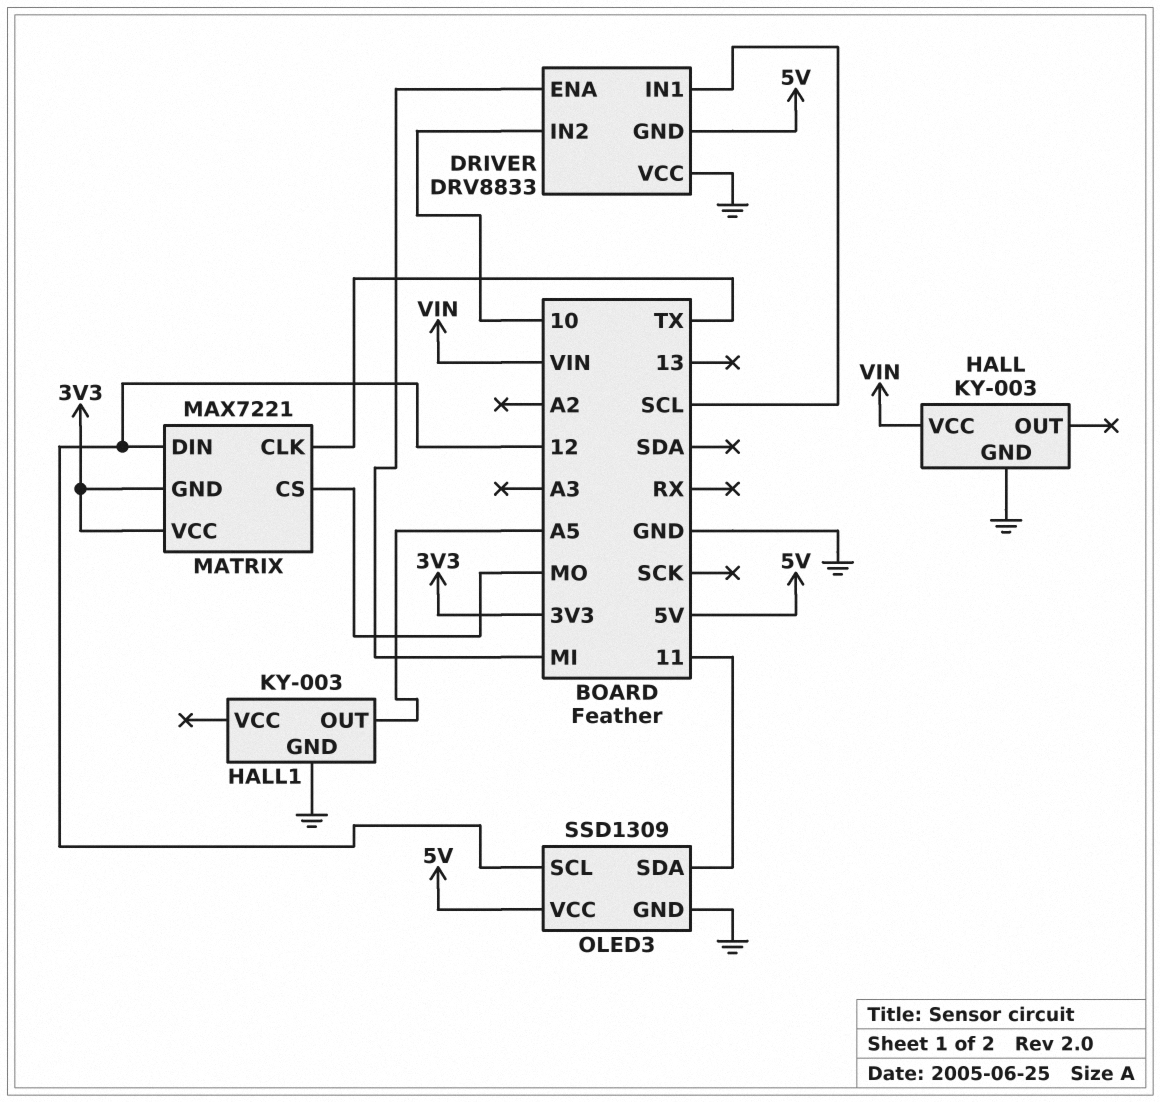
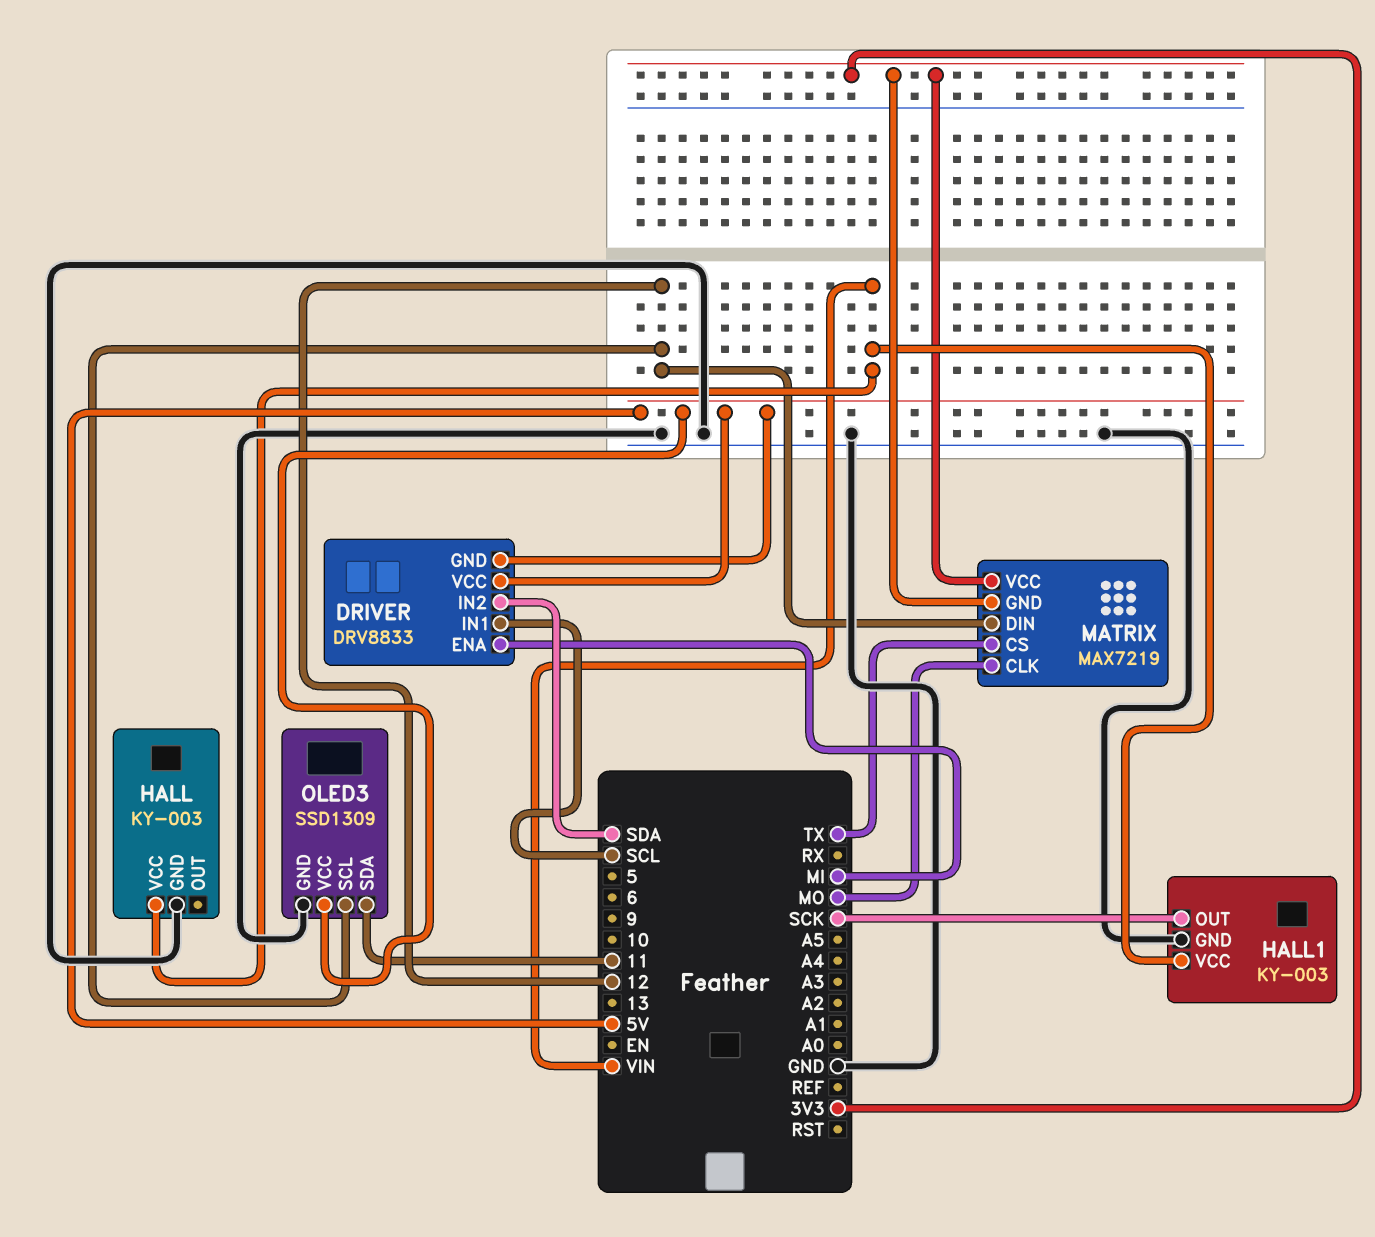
DRIVER pin IN2: 10 -> SDA
DRIVER pin VCC: GND -> 5V
HALL1 pin OUT: A5 -> SCK
HALL1 pin VCC: none -> VIN
MATRIX: MAX7221 -> MAX7219
MATRIX pin CLK: TX -> MO
MATRIX pin CS: MO -> TX

